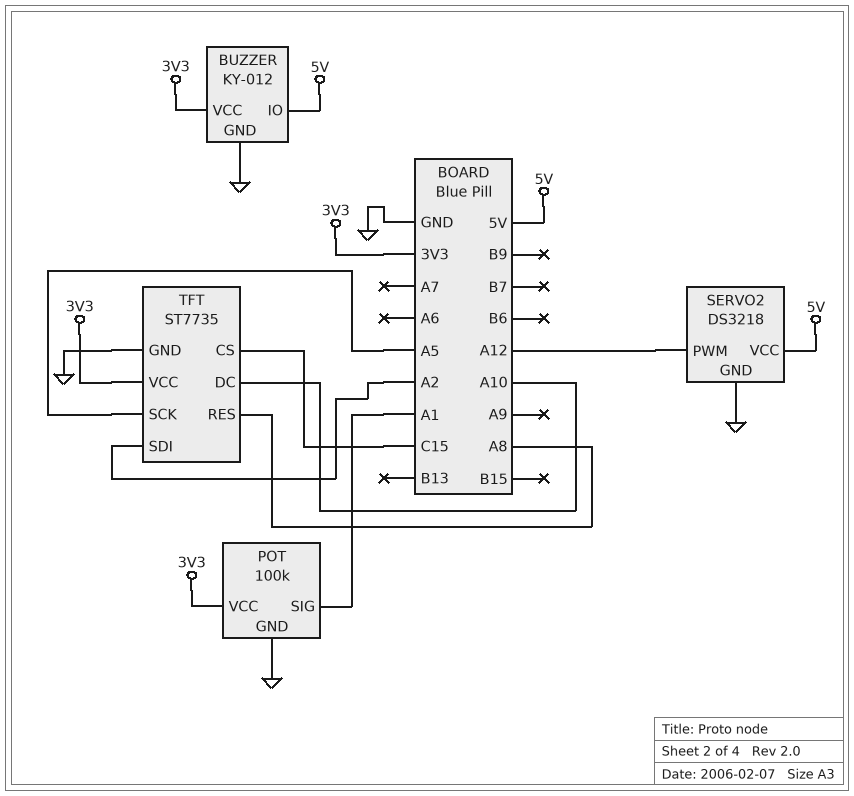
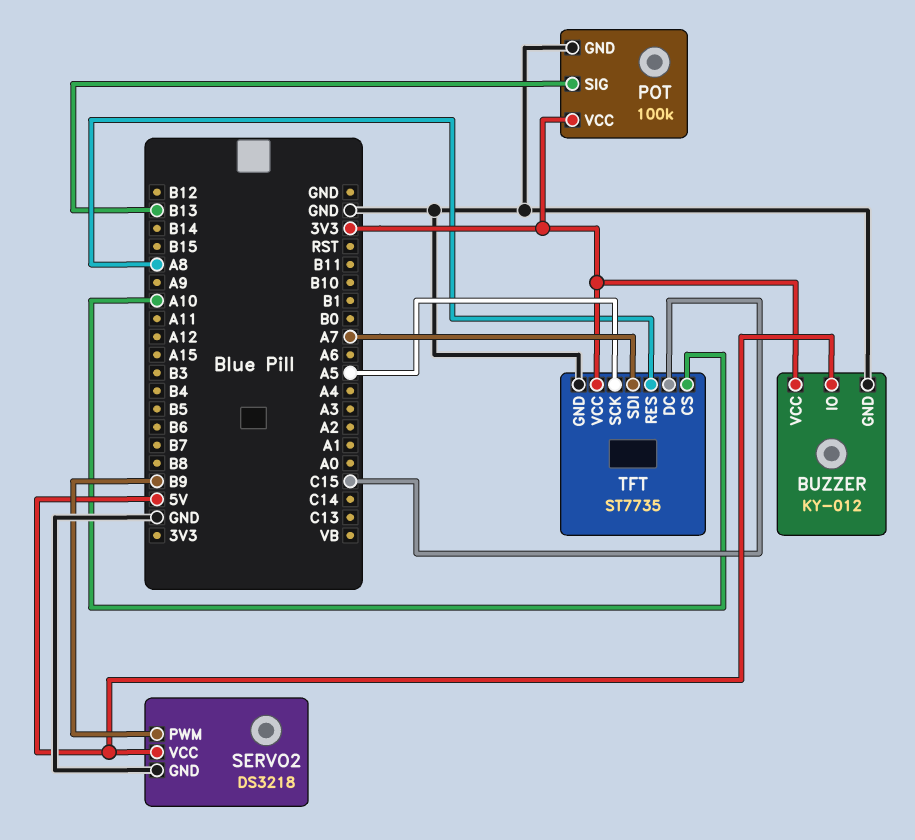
POT pin SIG: A1 -> B13
SERVO2 pin PWM: A12 -> B9
TFT pin CS: C15 -> A10
TFT pin DC: A10 -> C15
TFT pin SDI: A2 -> A7

